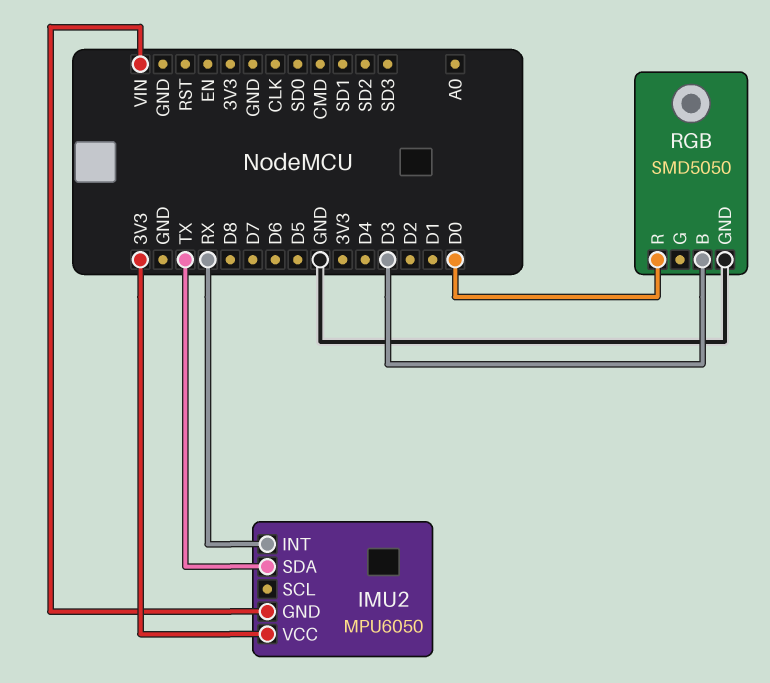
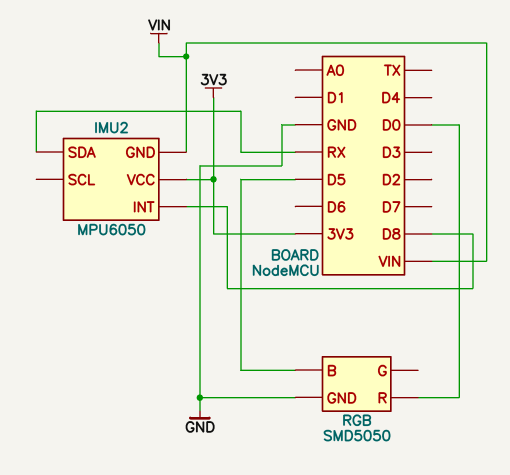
IMU2 pin INT: RX -> D8
IMU2 pin SDA: TX -> RX
RGB pin B: D3 -> D5

